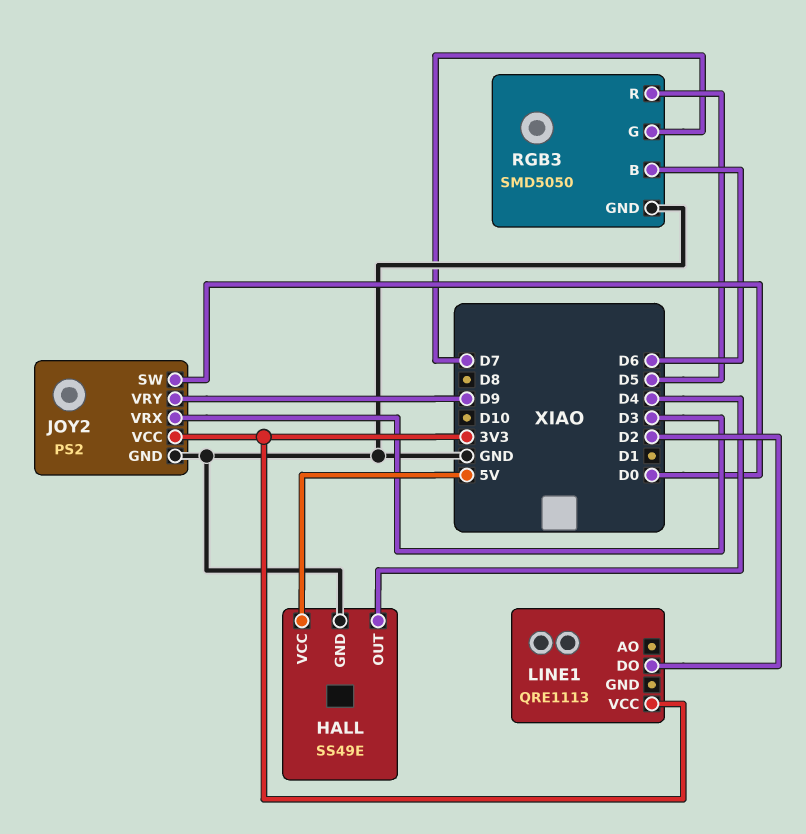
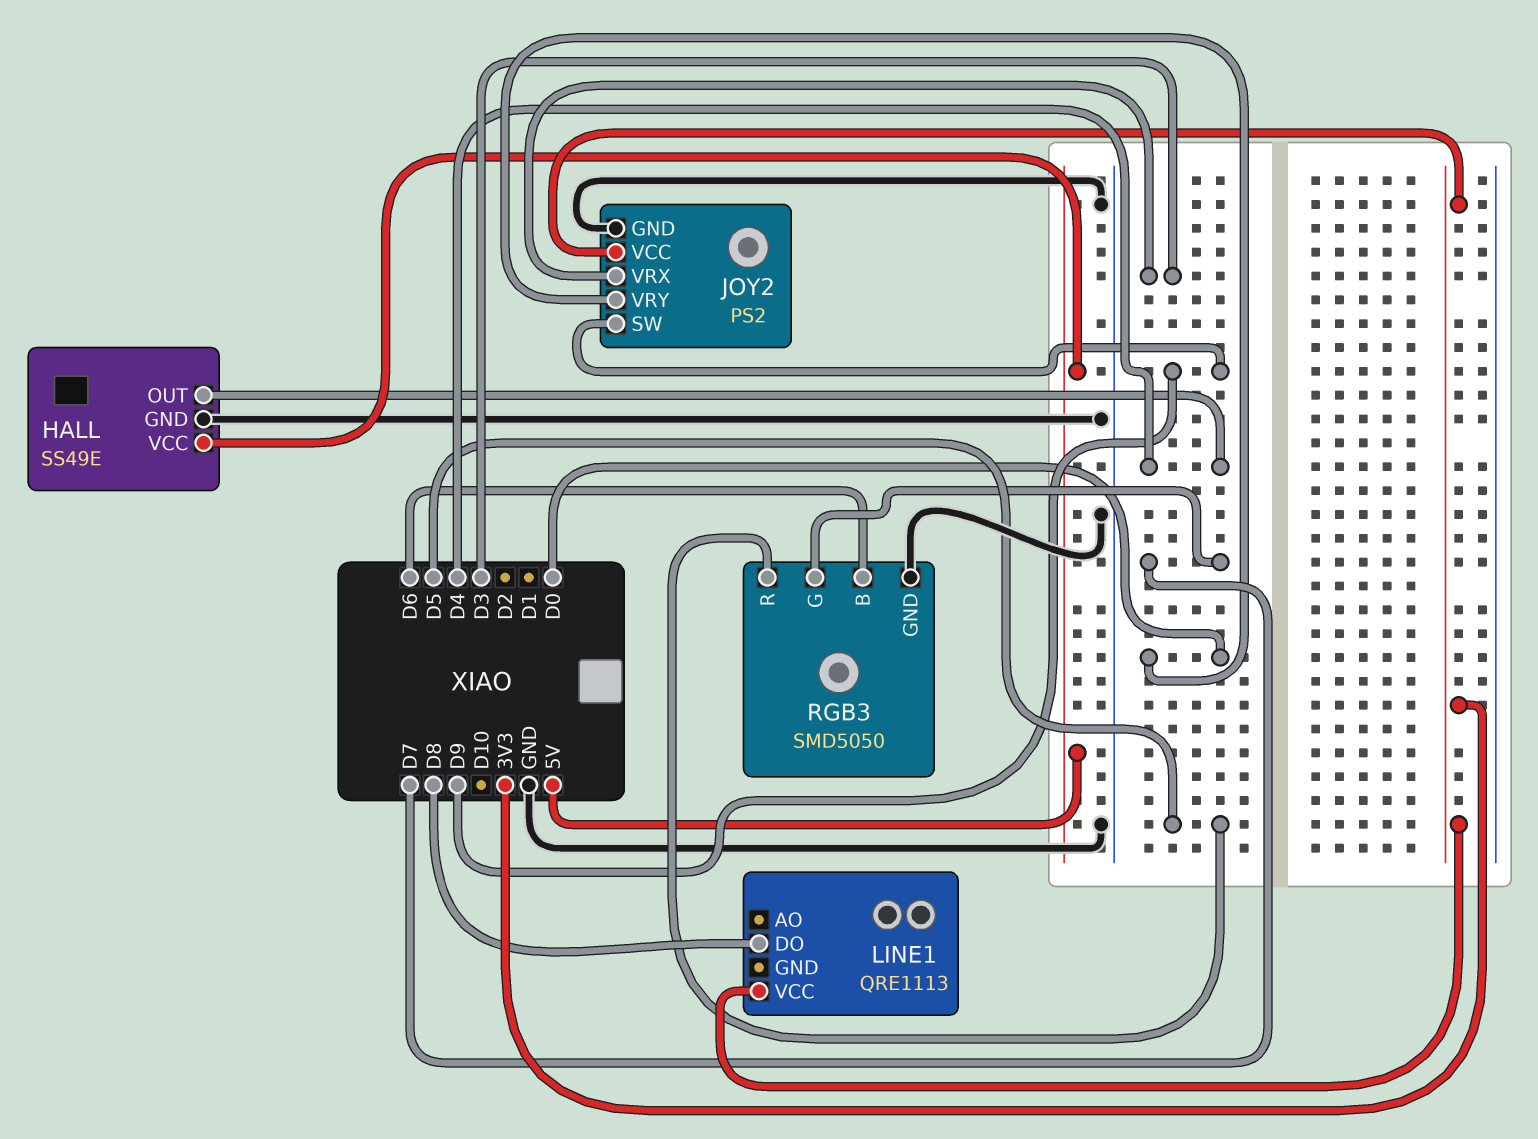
JOY2 pin SW: D0 -> D9
JOY2 pin VRY: D9 -> D0
LINE1 pin DO: D2 -> D8

